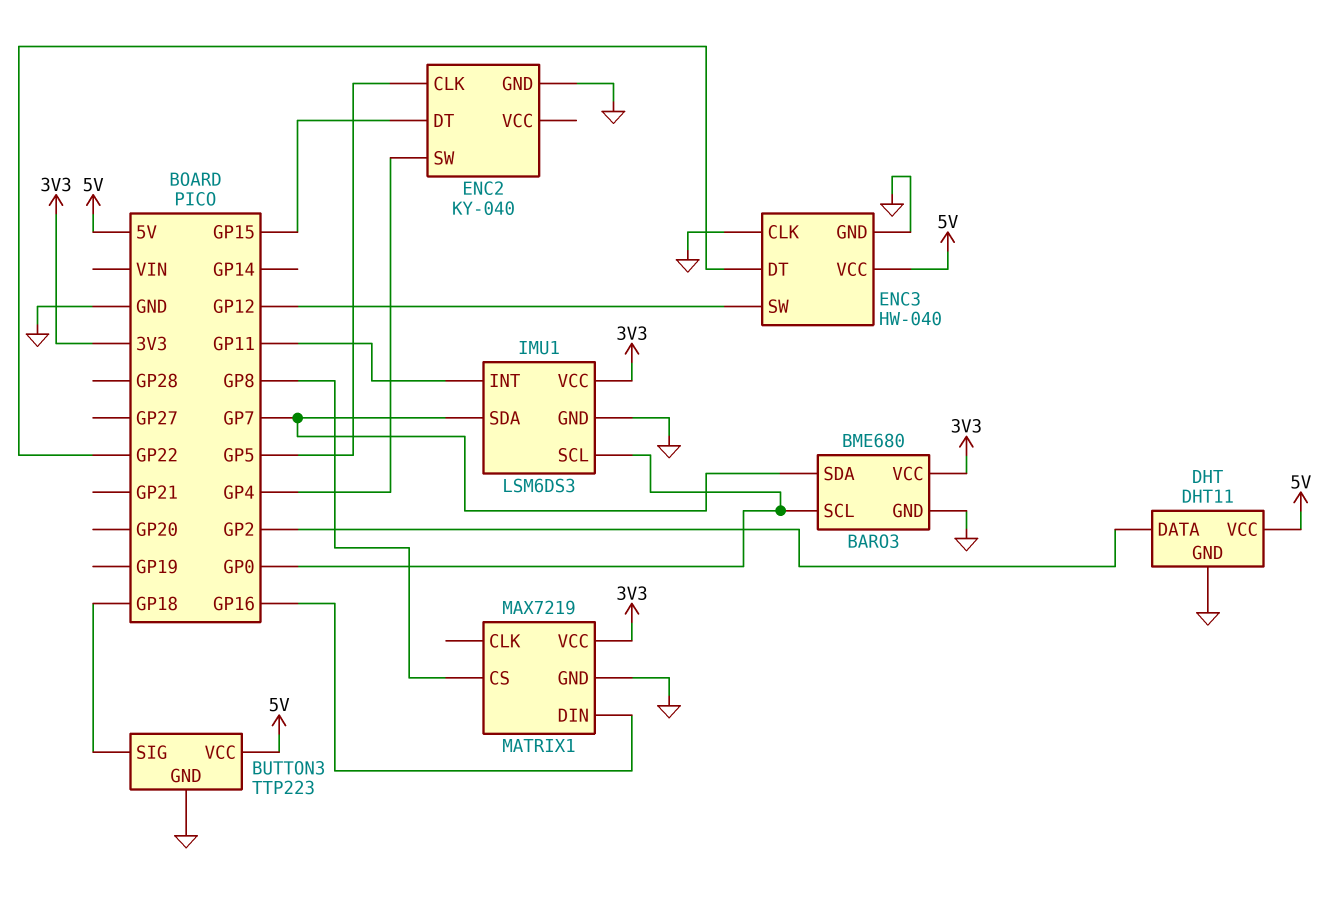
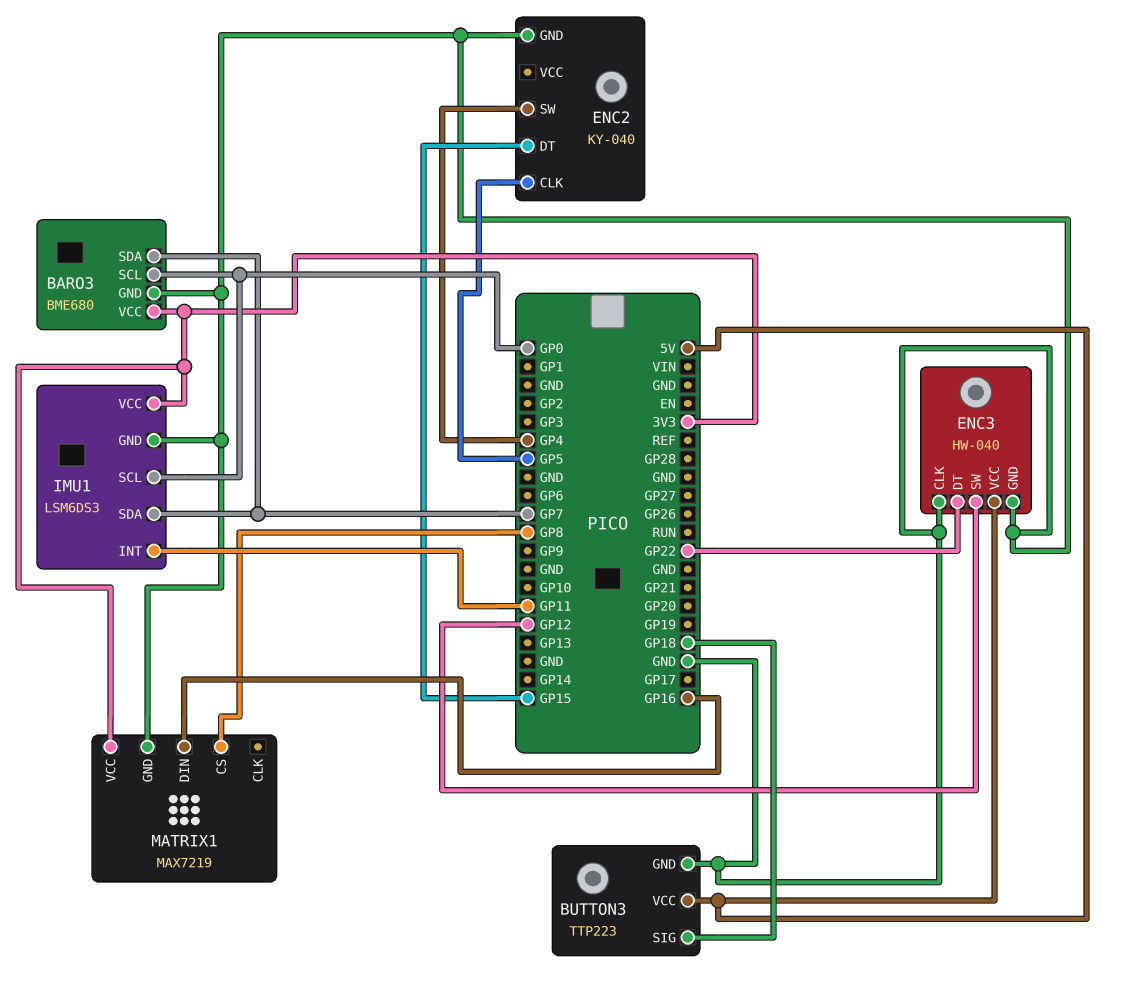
DHT: DHT11 -> none
DHT pin DATA: GP2 -> none
DHT pin GND: GND -> none
DHT pin VCC: 5V -> none

